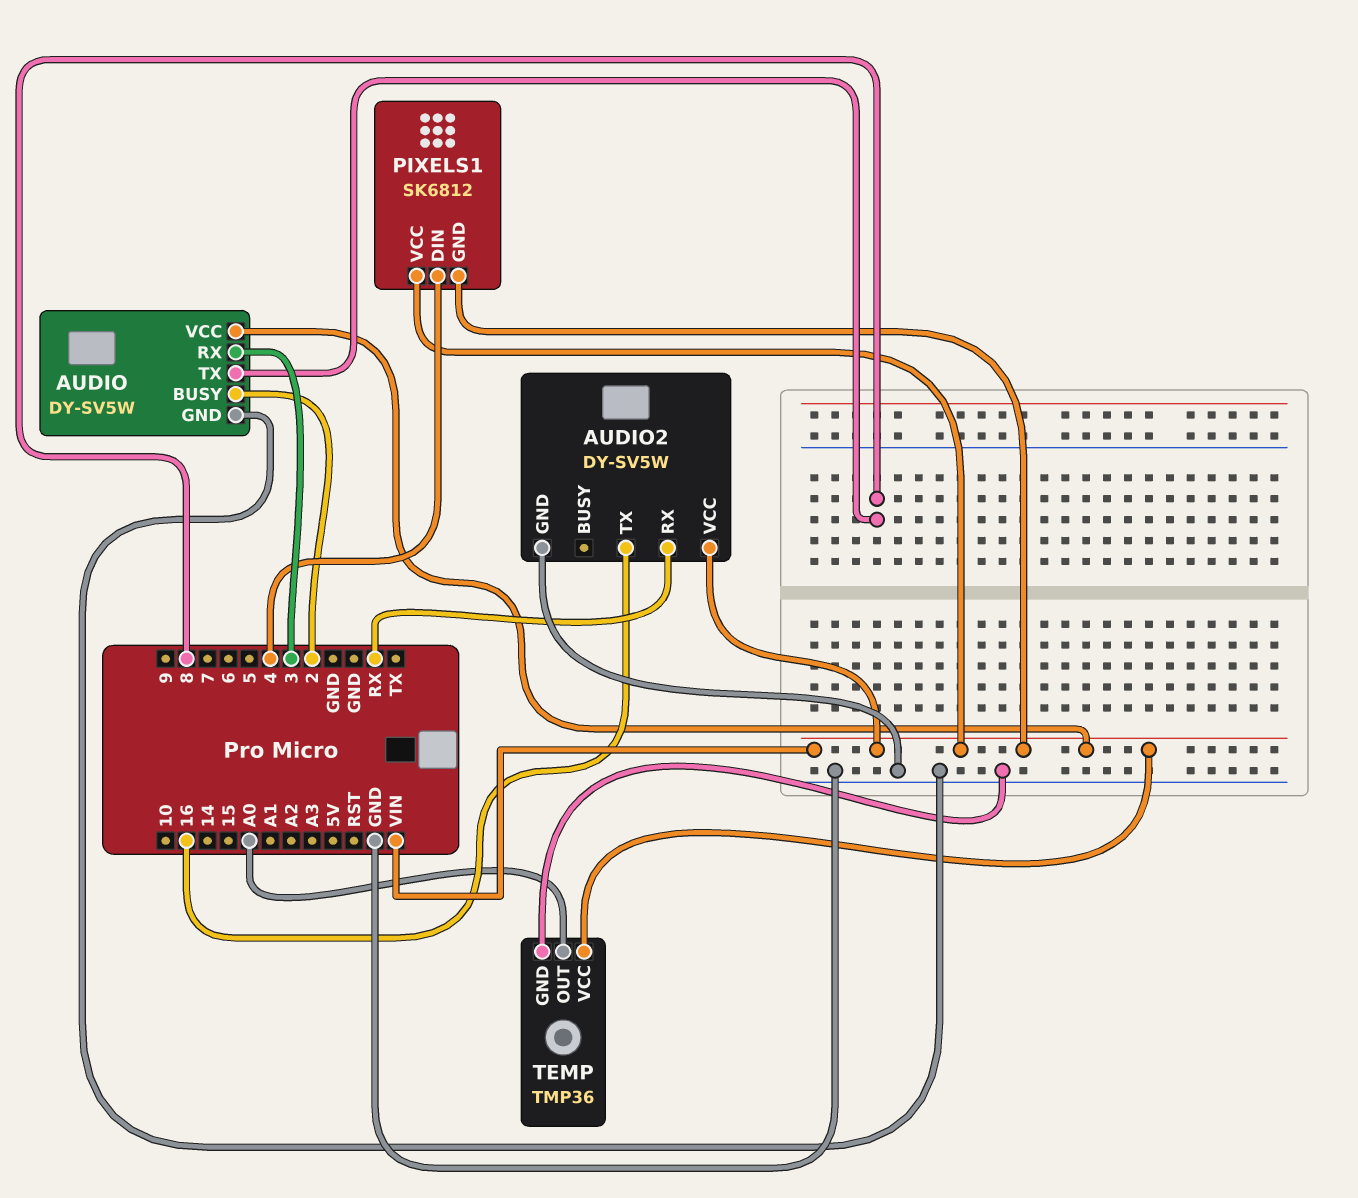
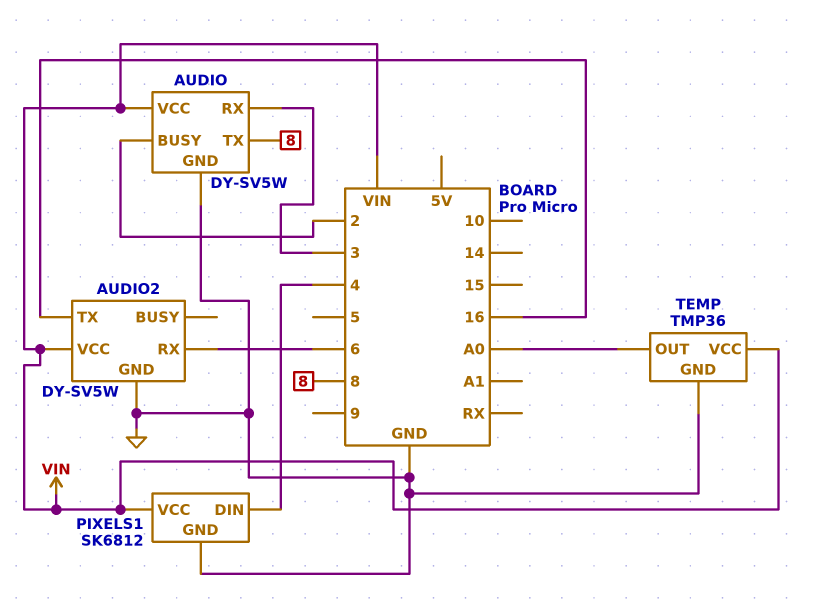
AUDIO2 pin RX: RX -> 6
PIXELS1 pin GND: VIN -> GND

